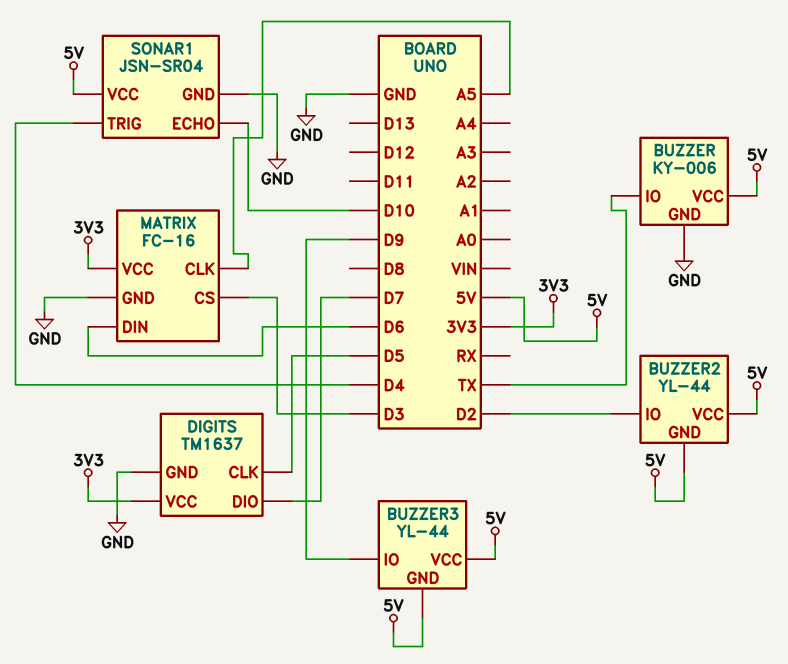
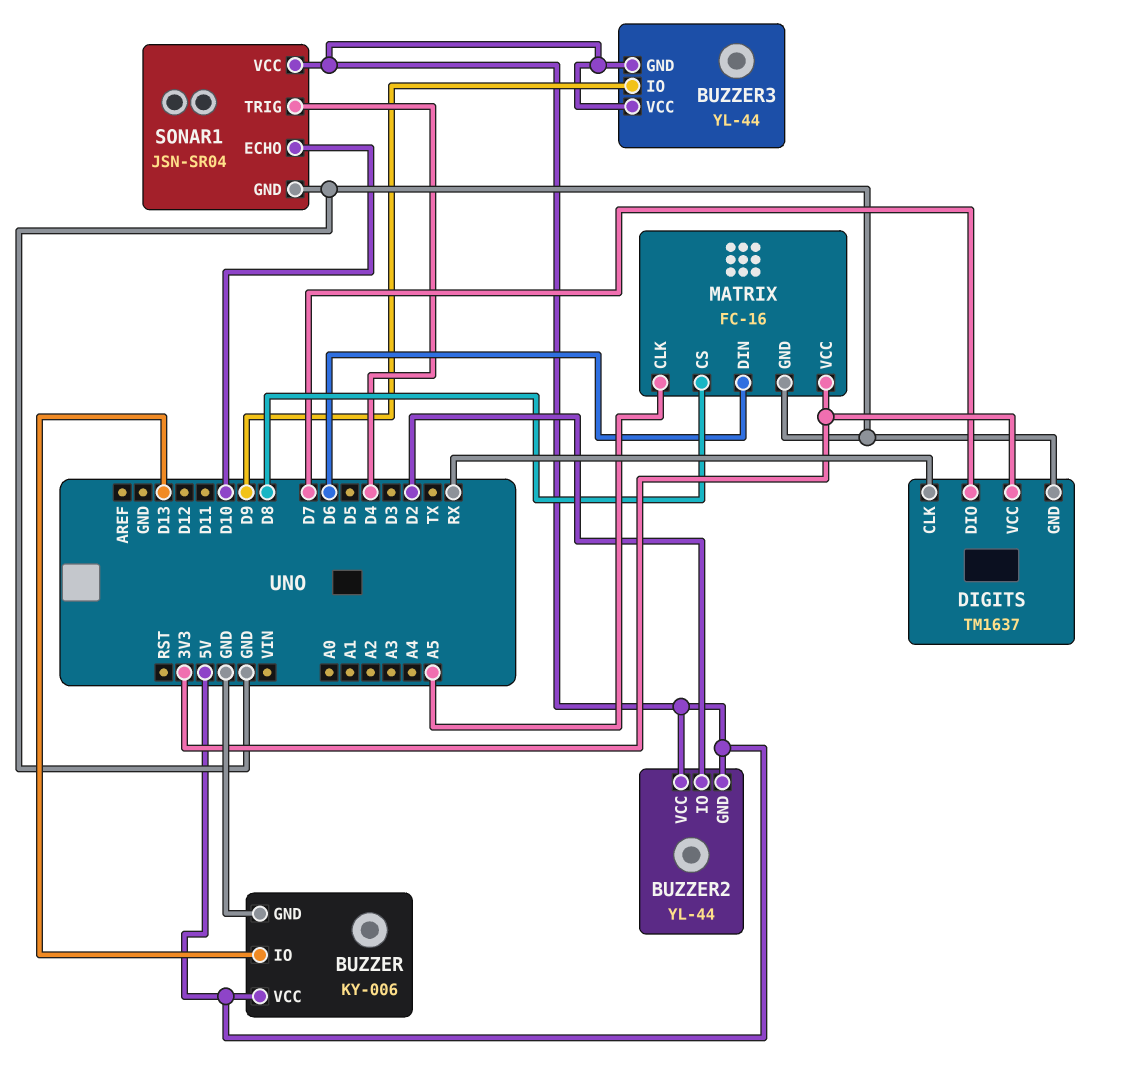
BUZZER pin IO: TX -> D13
DIGITS pin CLK: D5 -> RX
MATRIX pin CS: D3 -> D8

